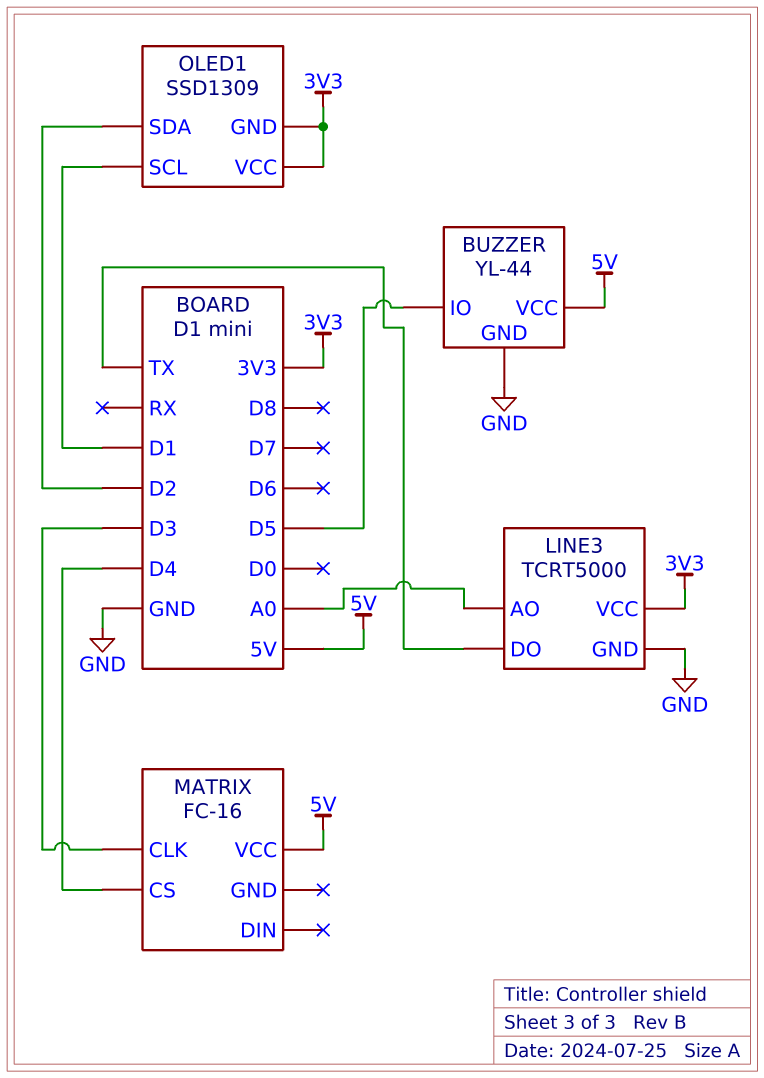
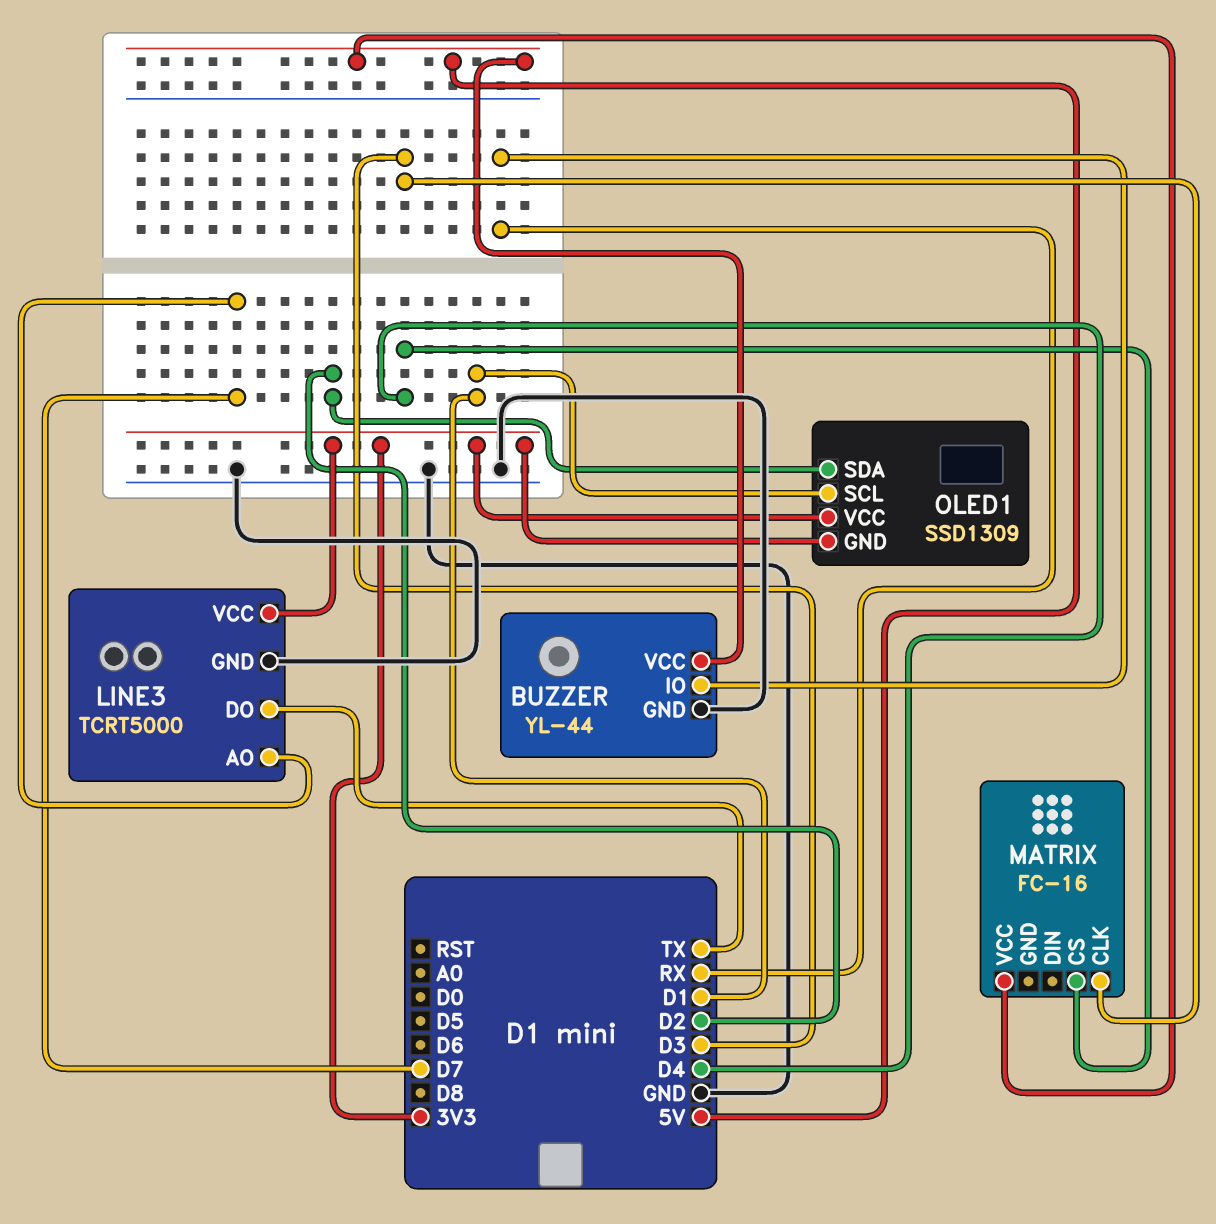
BUZZER pin IO: D5 -> RX
LINE3 pin AO: A0 -> D7

